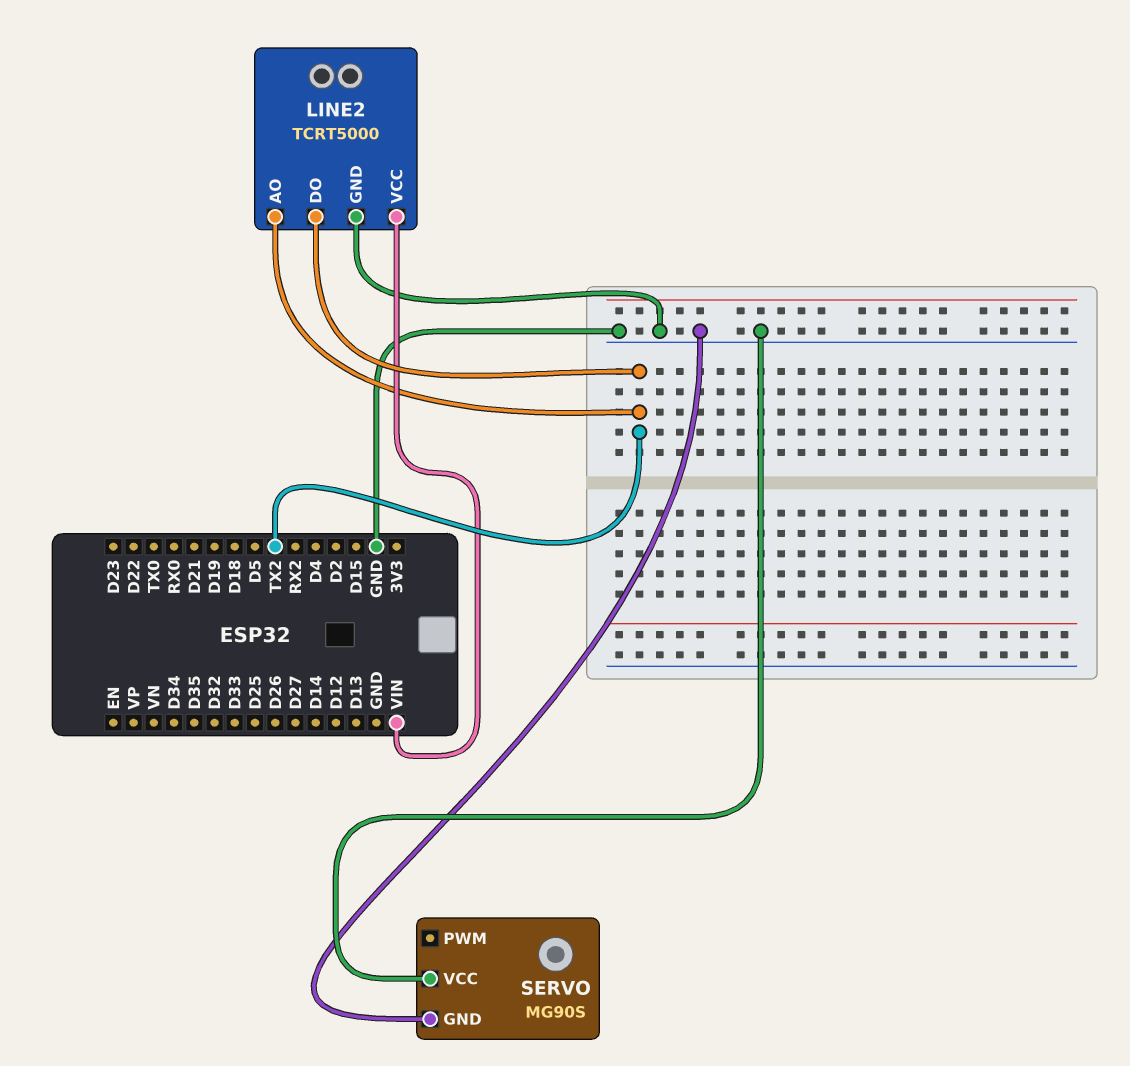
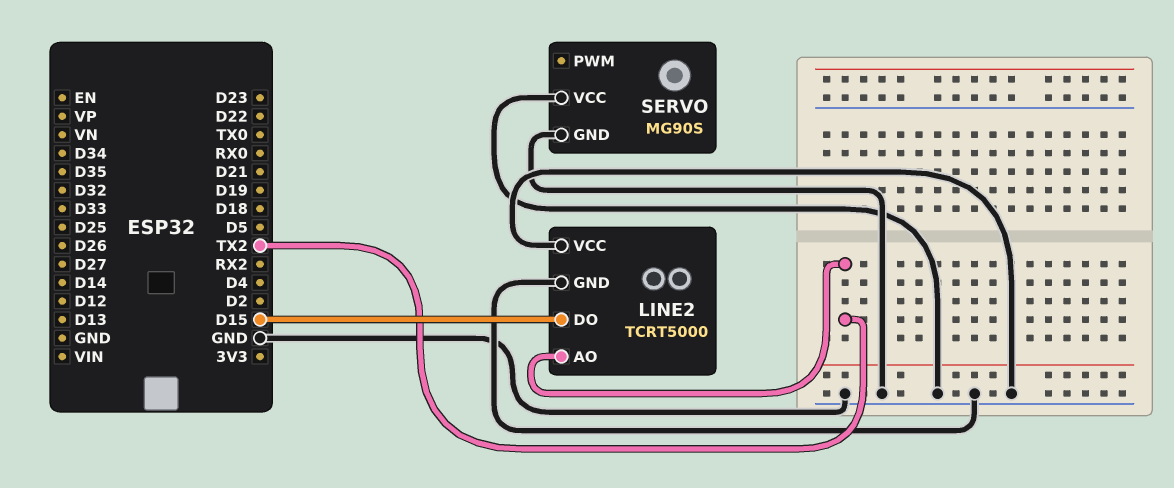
LINE2 pin DO: TX2 -> D15
LINE2 pin VCC: VIN -> GND

